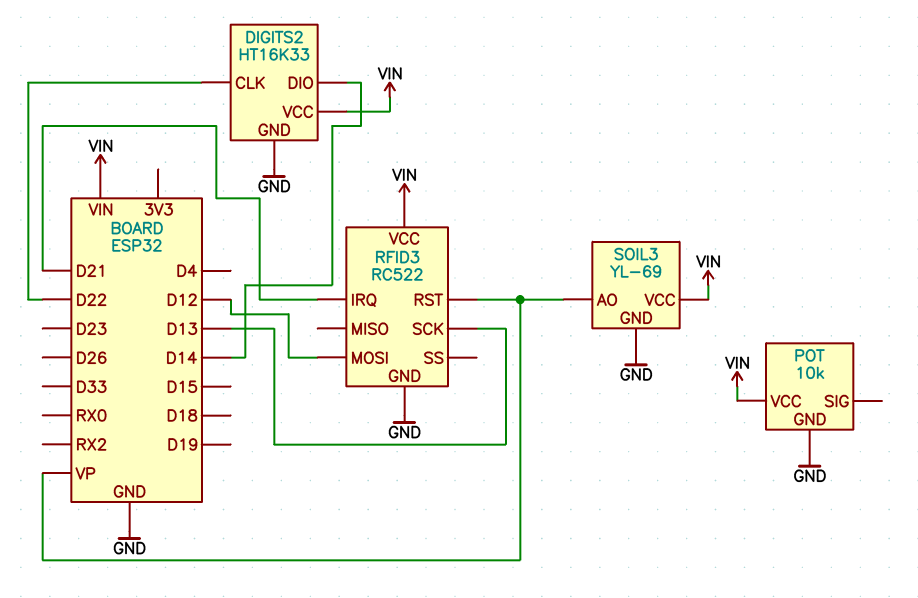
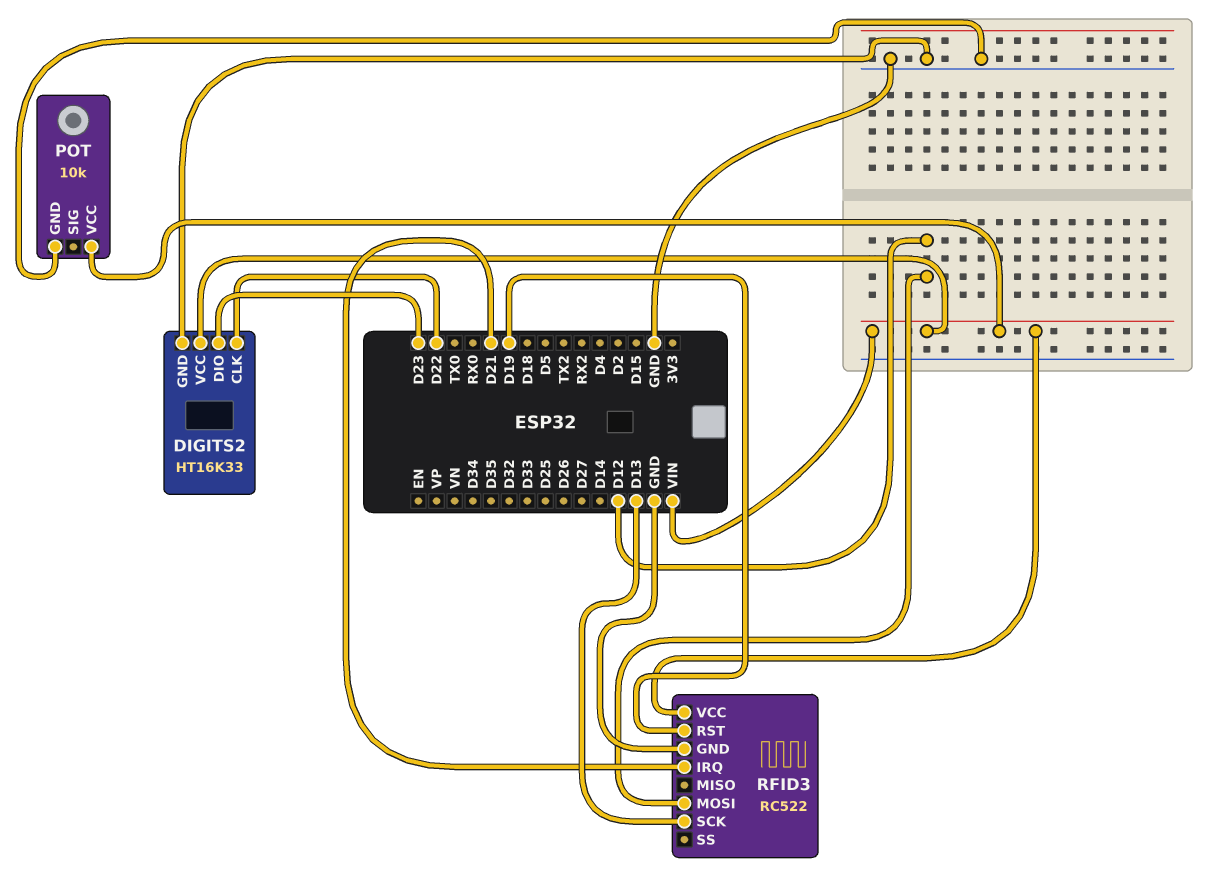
DIGITS2 pin DIO: D14 -> D23
RFID3 pin RST: VP -> D19
SOIL3: YL-69 -> none
SOIL3 pin AO: VP -> none
SOIL3 pin GND: GND -> none
SOIL3 pin VCC: VIN -> none

